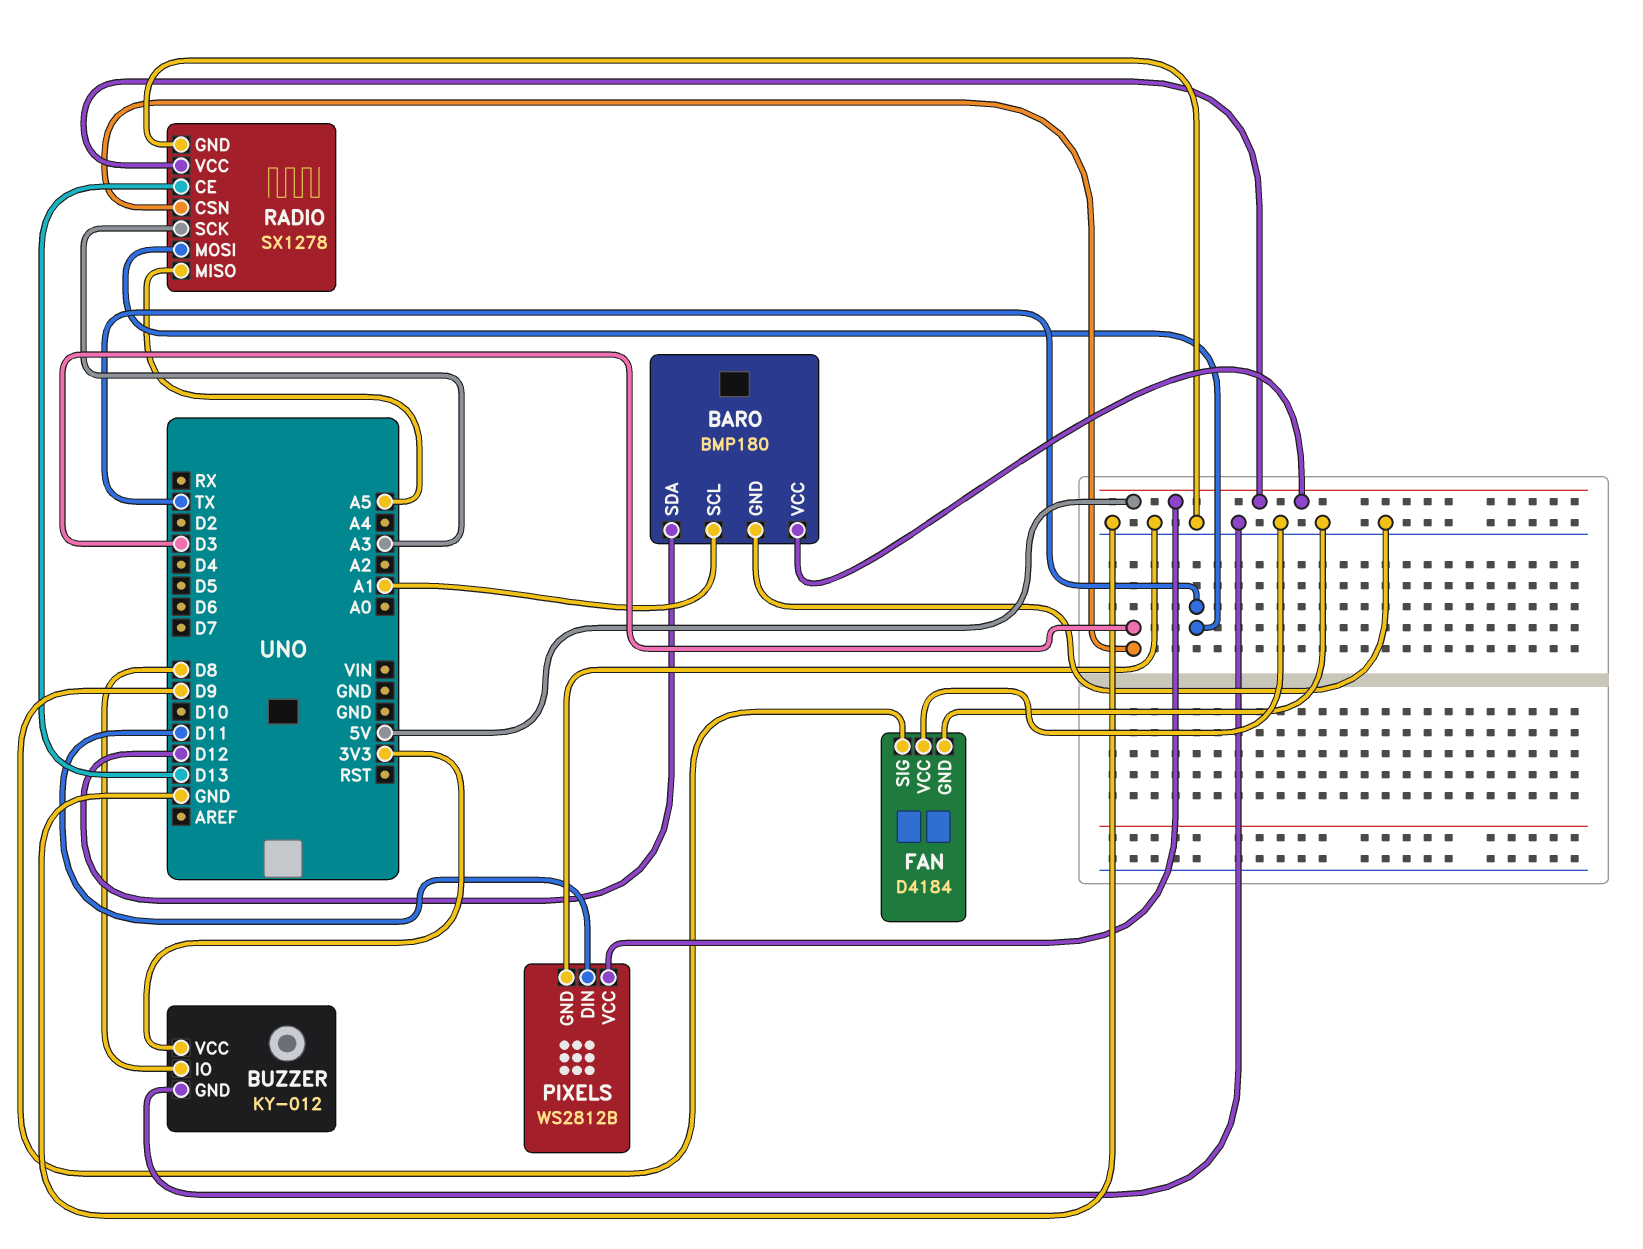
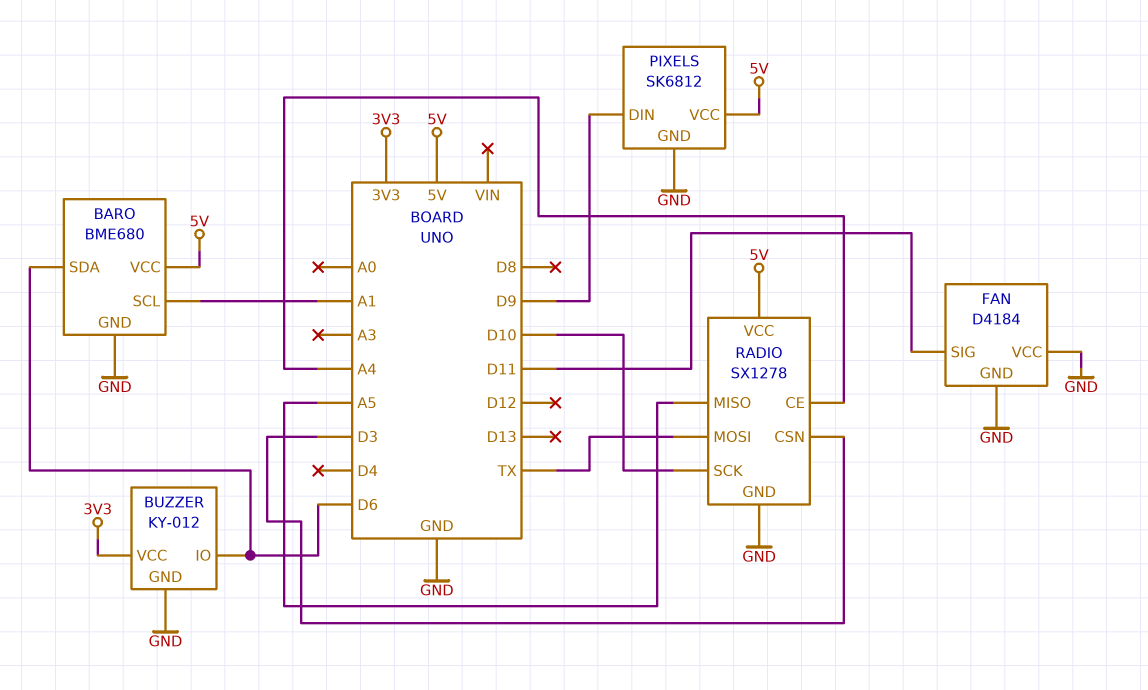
BARO: BMP180 -> BME680
BARO pin SDA: D12 -> D6
BUZZER pin IO: D8 -> D6
FAN pin SIG: D9 -> D11
PIXELS: WS2812B -> SK6812
PIXELS pin DIN: D11 -> D9
RADIO pin CE: D13 -> A4
RADIO pin SCK: A3 -> D10

